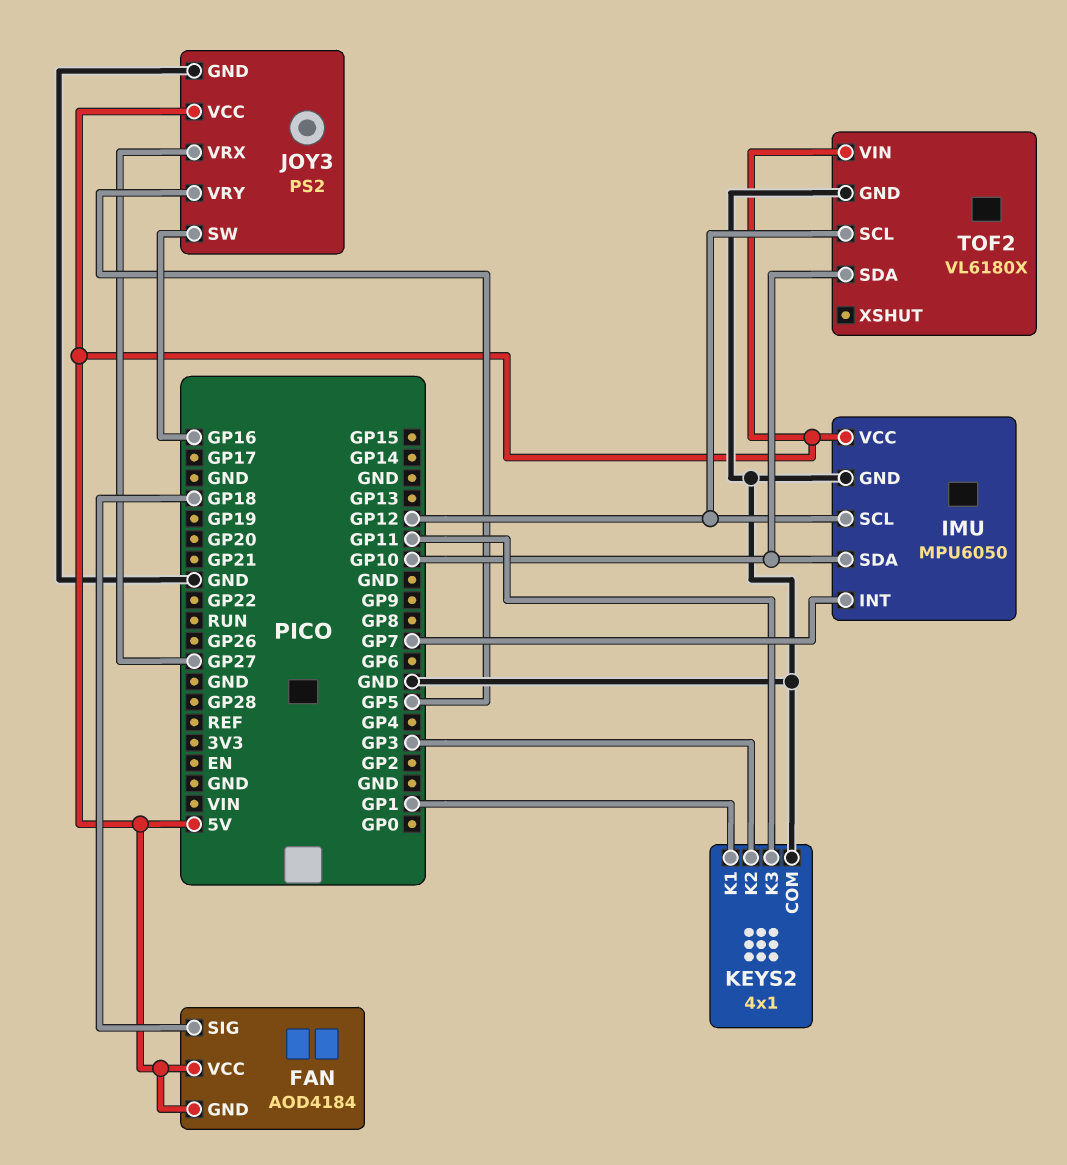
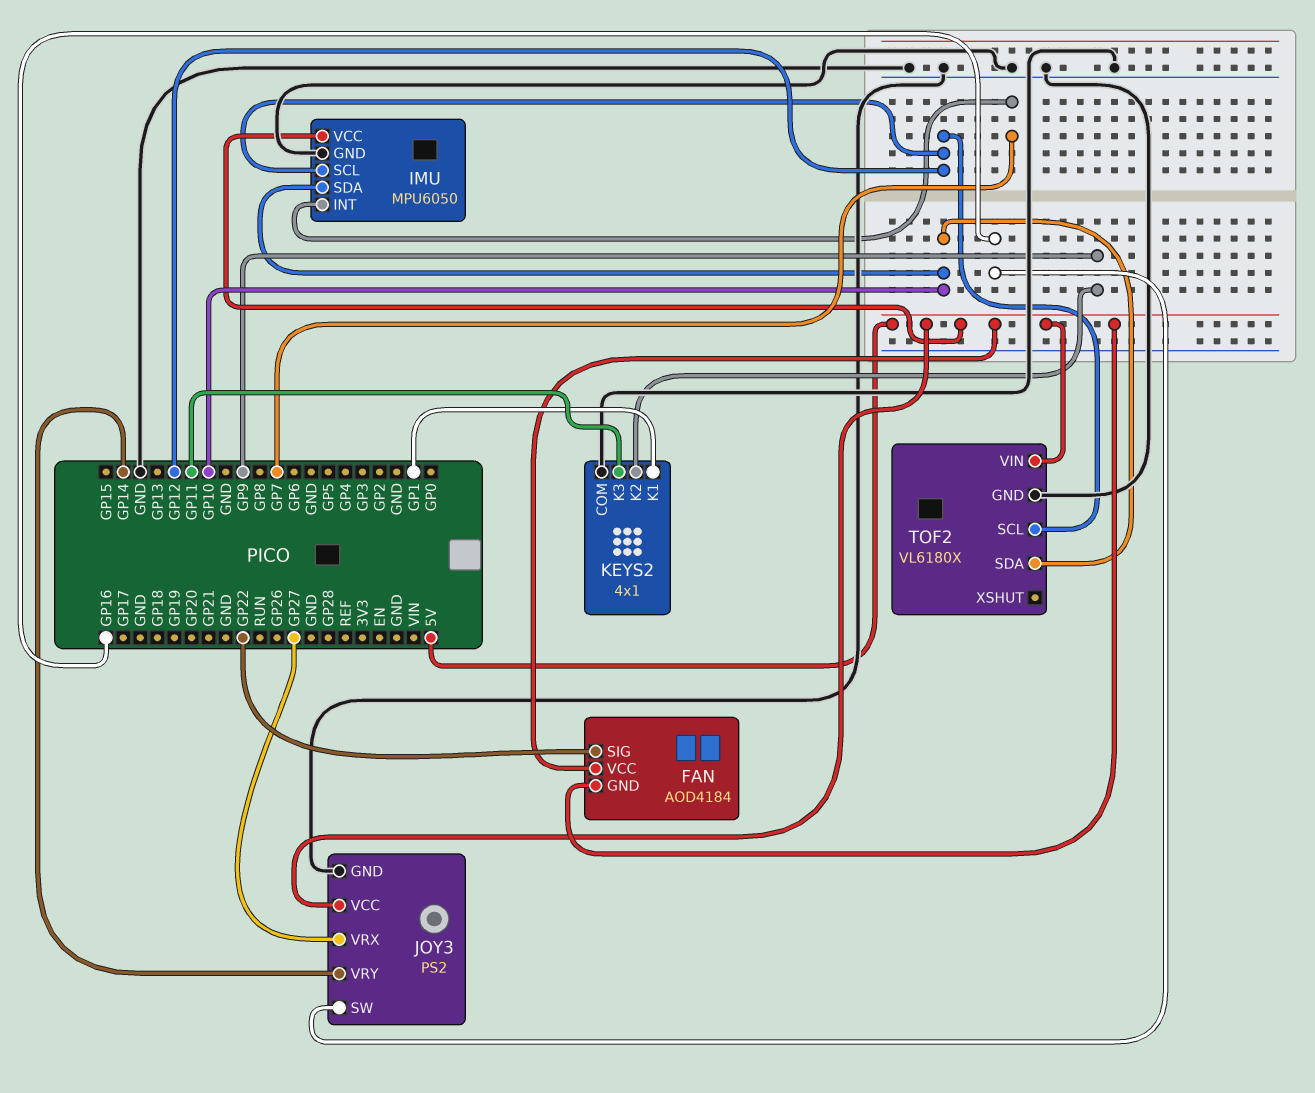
FAN pin SIG: GP18 -> GP22
JOY3 pin VRY: GP5 -> GP14
KEYS2 pin K2: GP3 -> GP9

